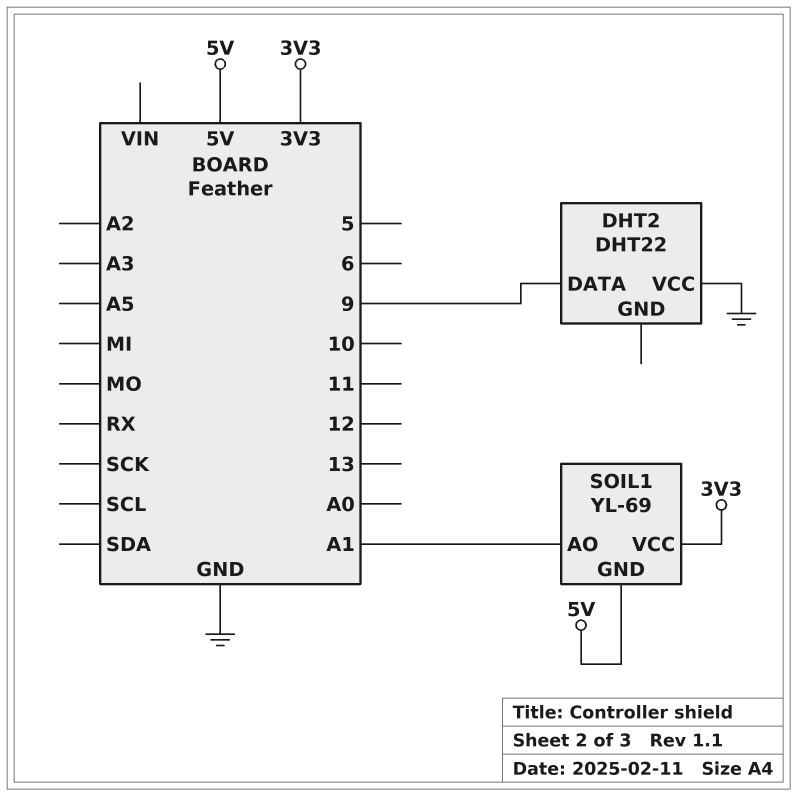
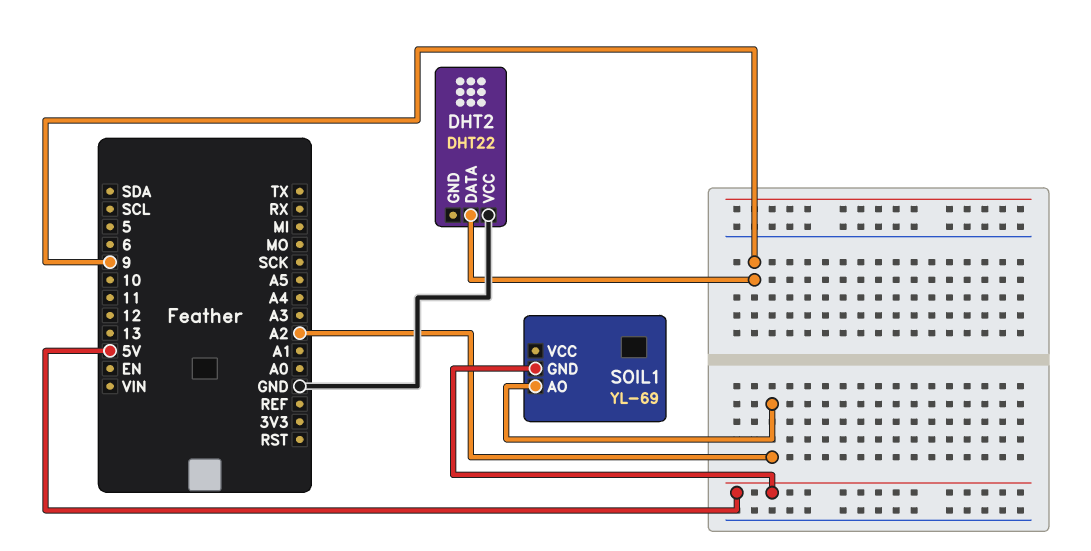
SOIL1 pin AO: A1 -> A2
SOIL1 pin VCC: 3V3 -> none

